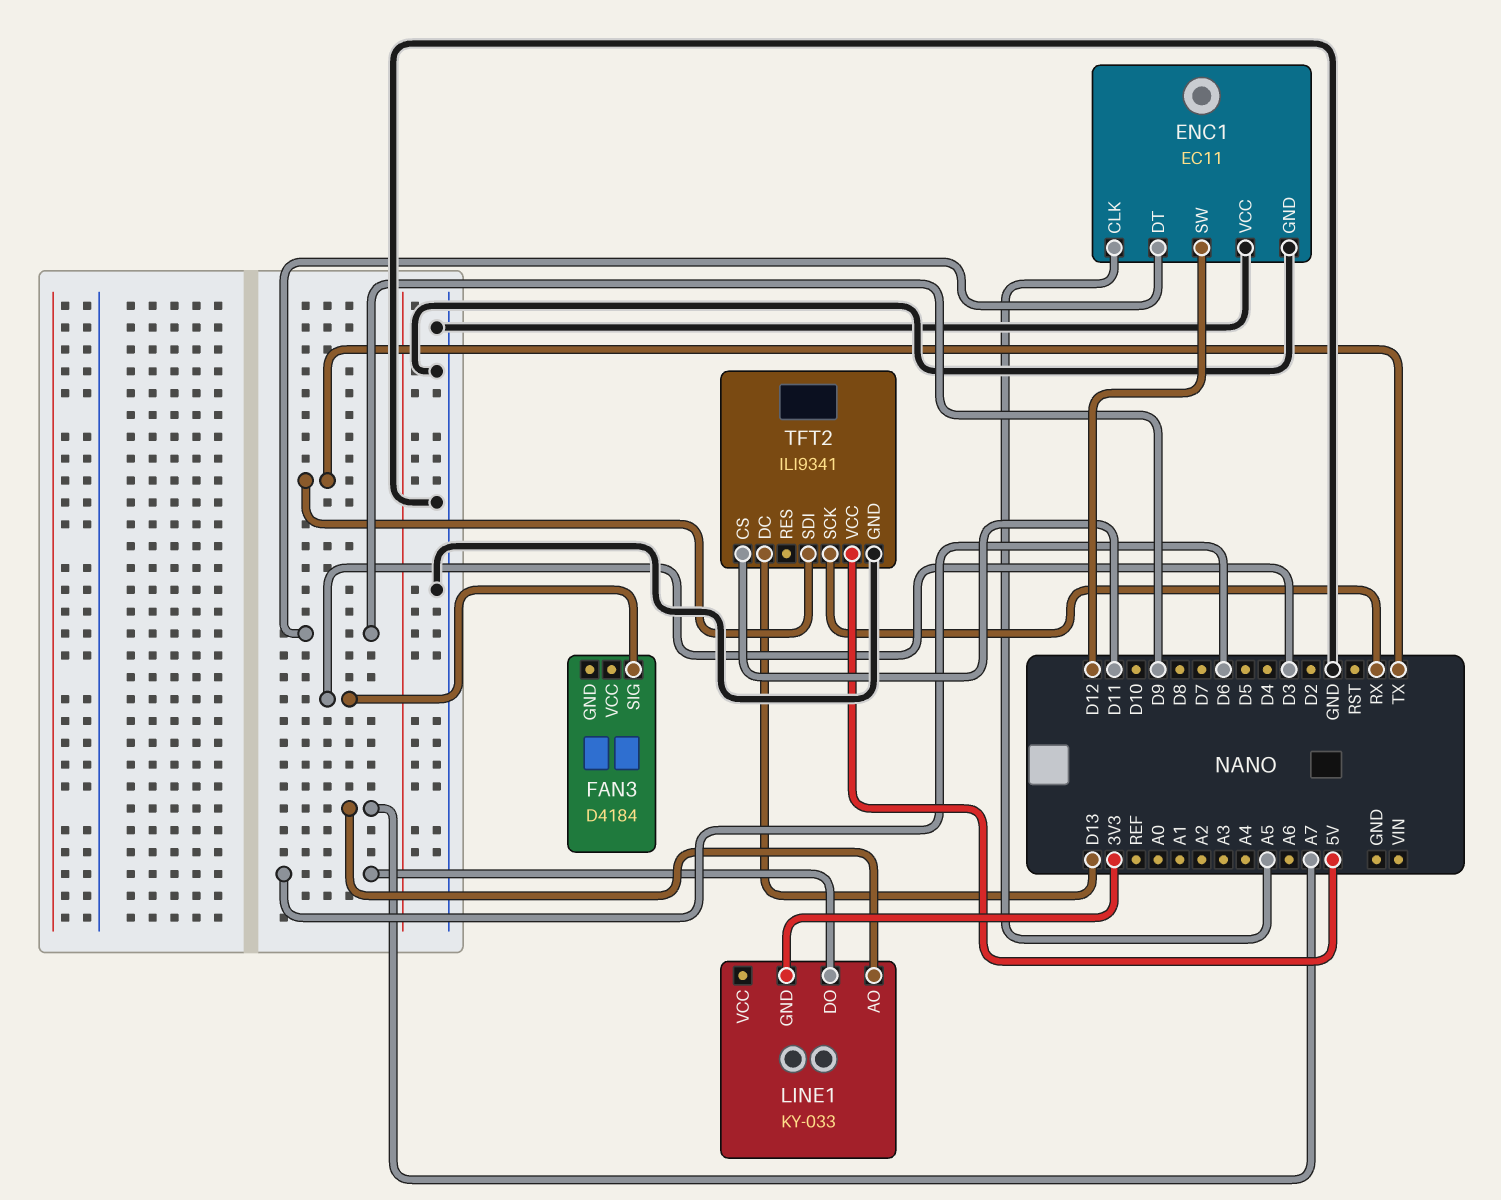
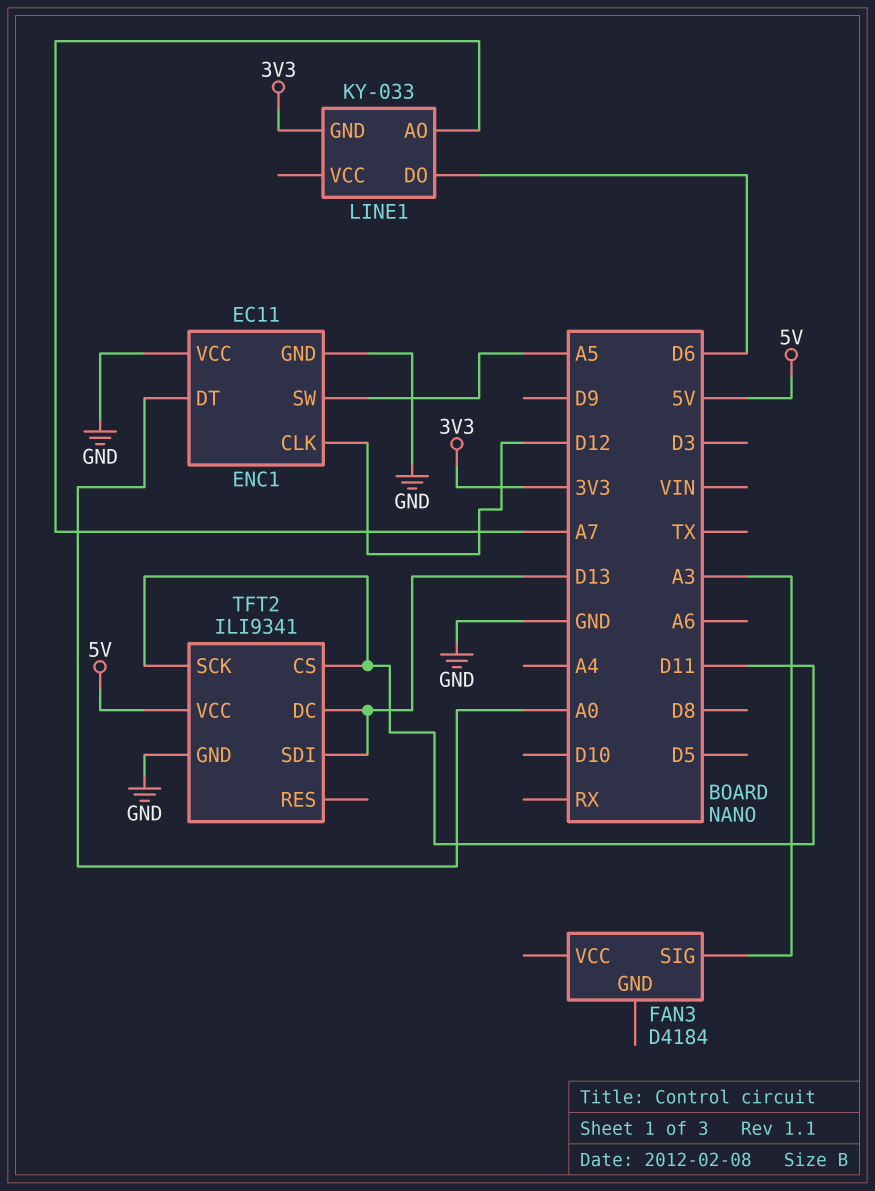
ENC1 pin CLK: A5 -> D12
ENC1 pin DT: D9 -> A0
ENC1 pin SW: D12 -> A5
FAN3 pin SIG: D3 -> A3
TFT2 pin SCK: RX -> D11
TFT2 pin SDI: TX -> D13

